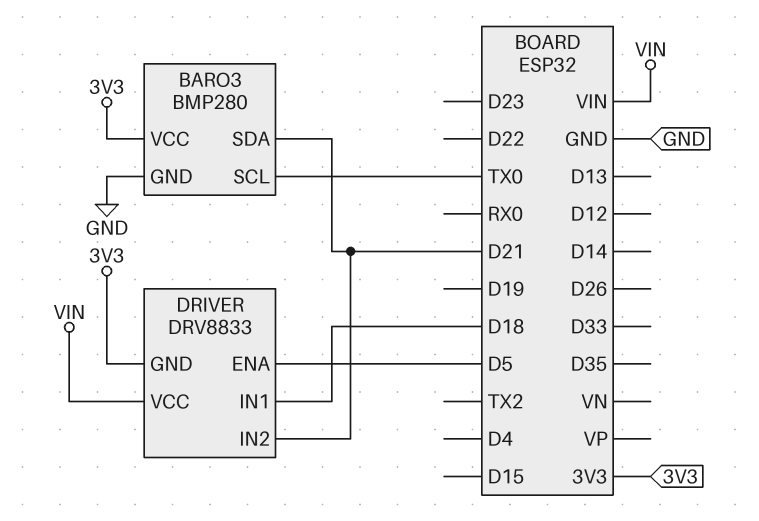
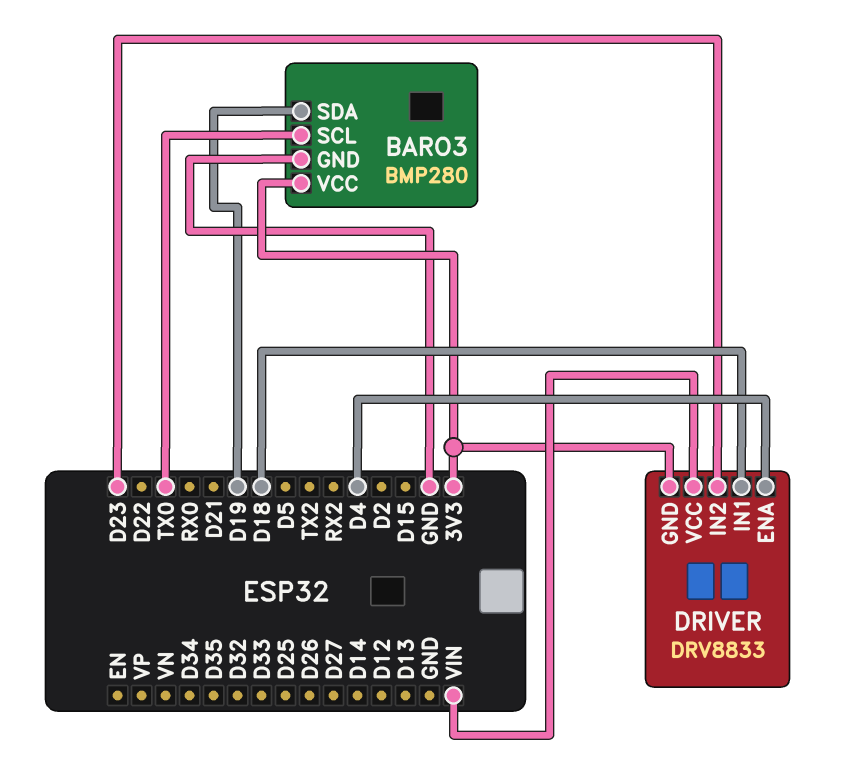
BARO3 pin SDA: D21 -> D19
DRIVER pin ENA: D5 -> D4
DRIVER pin IN2: D21 -> D23

